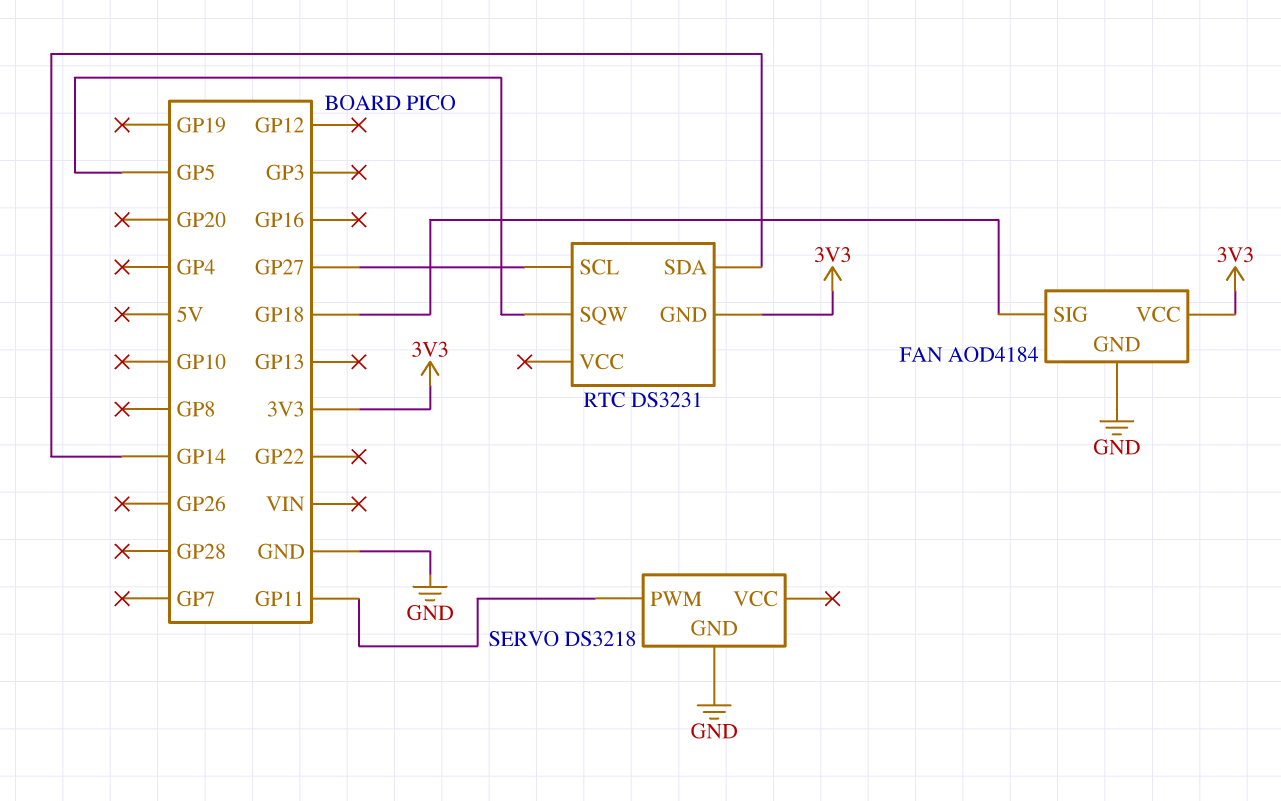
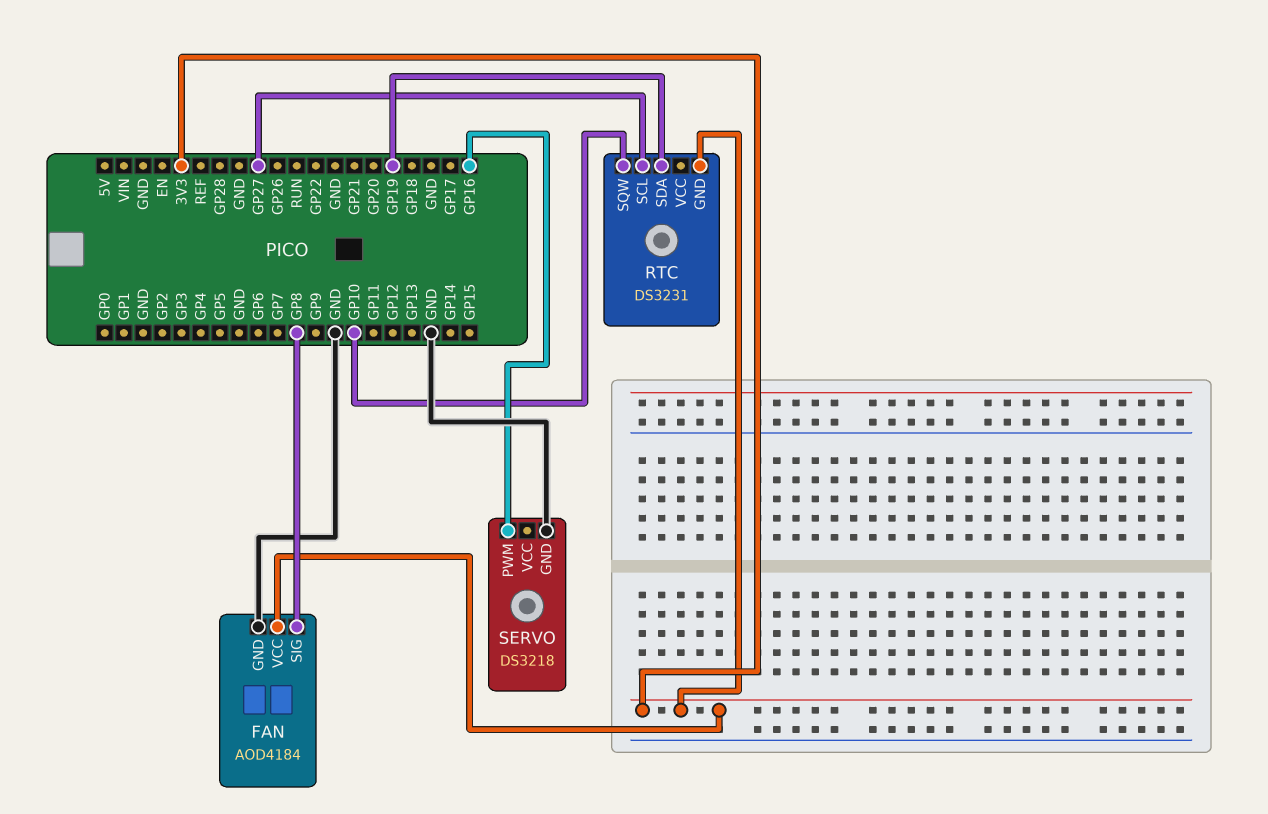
FAN pin SIG: GP18 -> GP8
RTC pin SDA: GP14 -> GP19
RTC pin SQW: GP5 -> GP10
SERVO pin PWM: GP11 -> GP16

